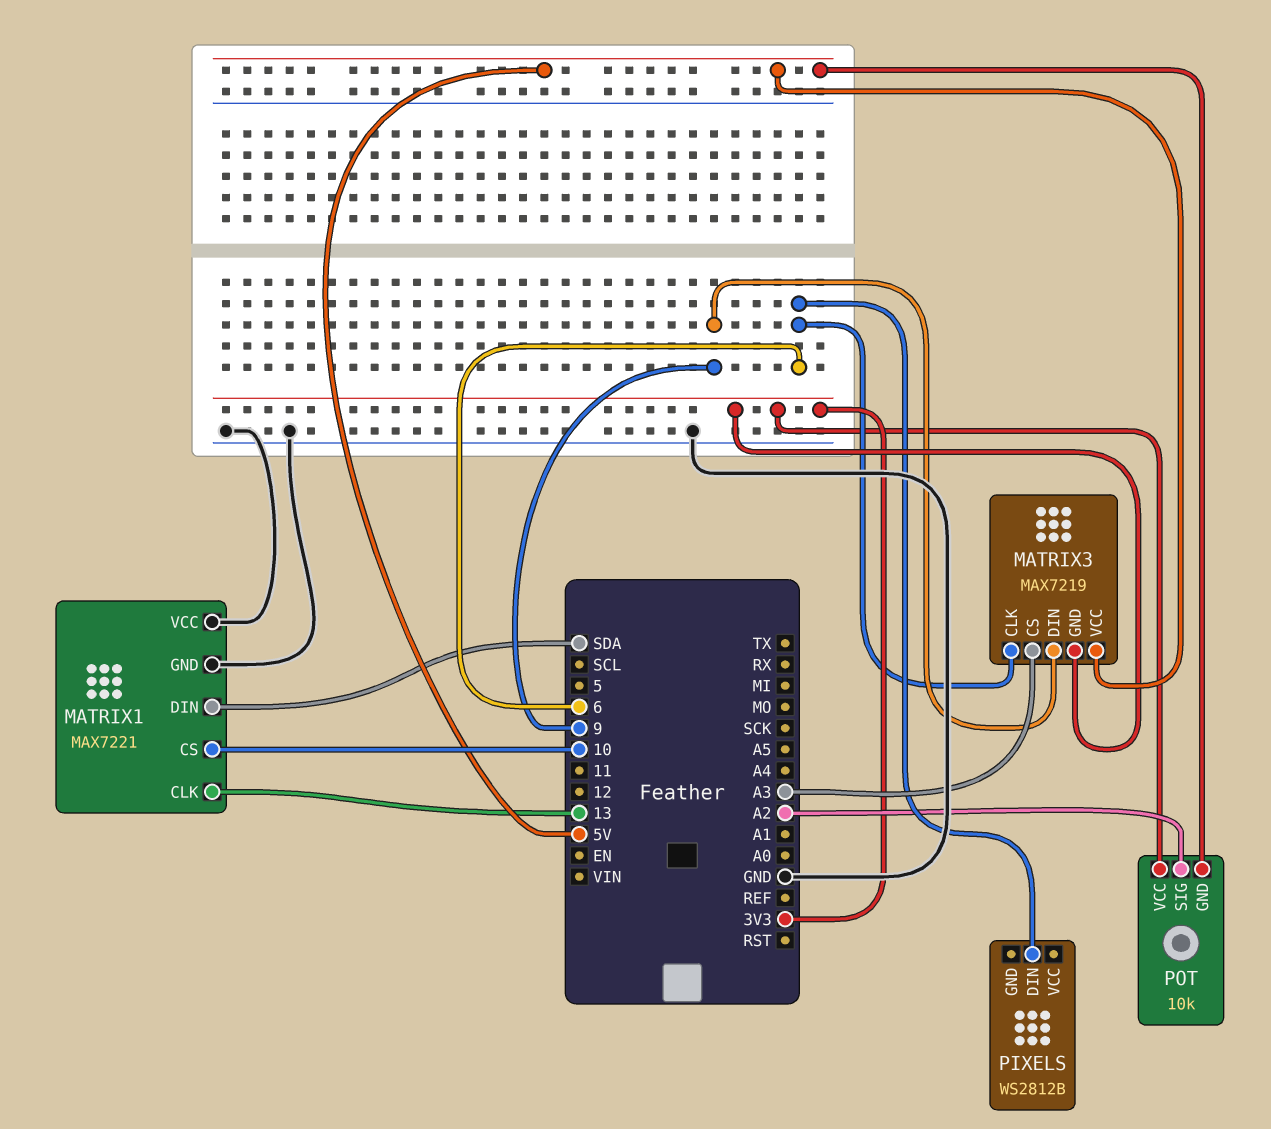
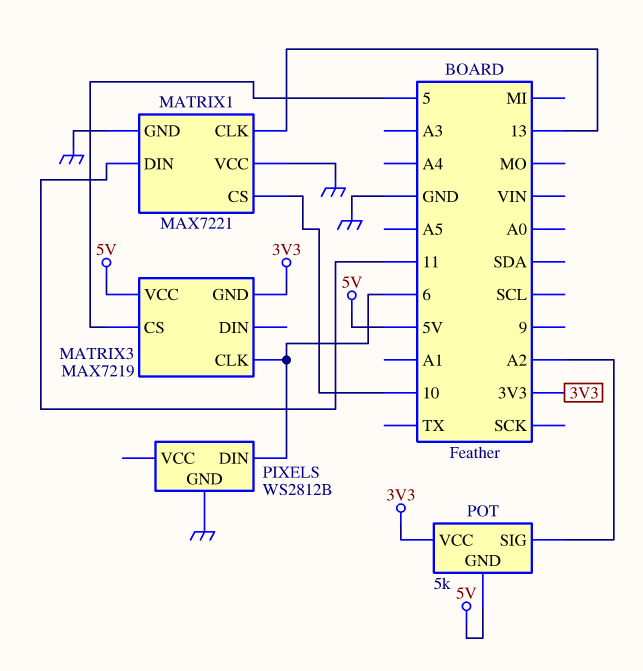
MATRIX1 pin DIN: SDA -> 11
MATRIX3 pin CS: A3 -> 5
MATRIX3 pin DIN: 9 -> none
PIXELS pin GND: none -> GND
POT: 10k -> 5k

